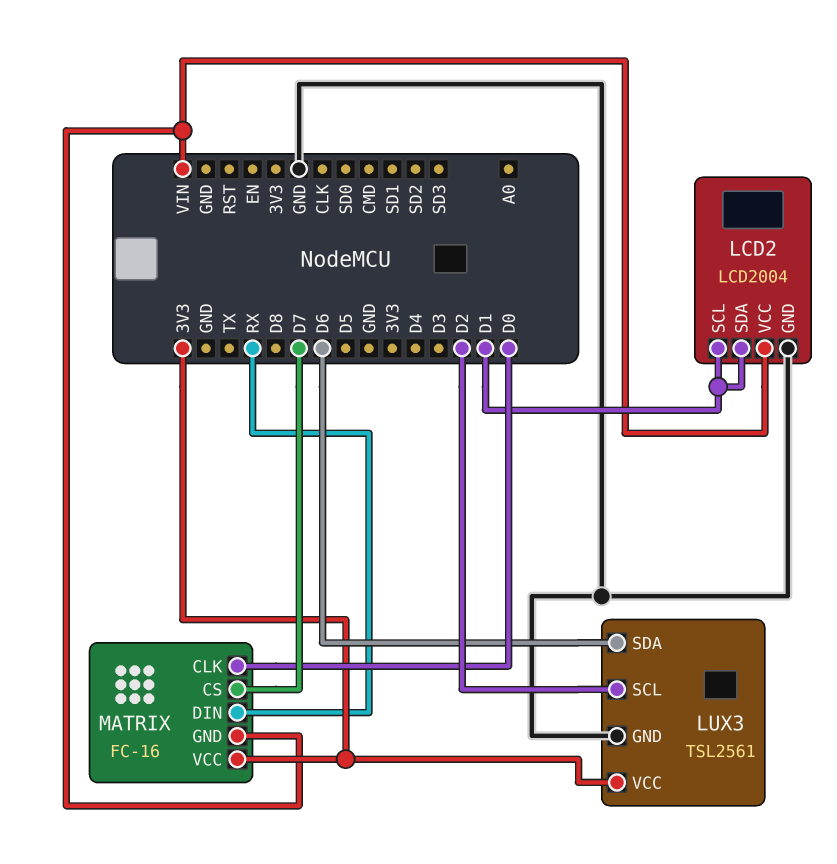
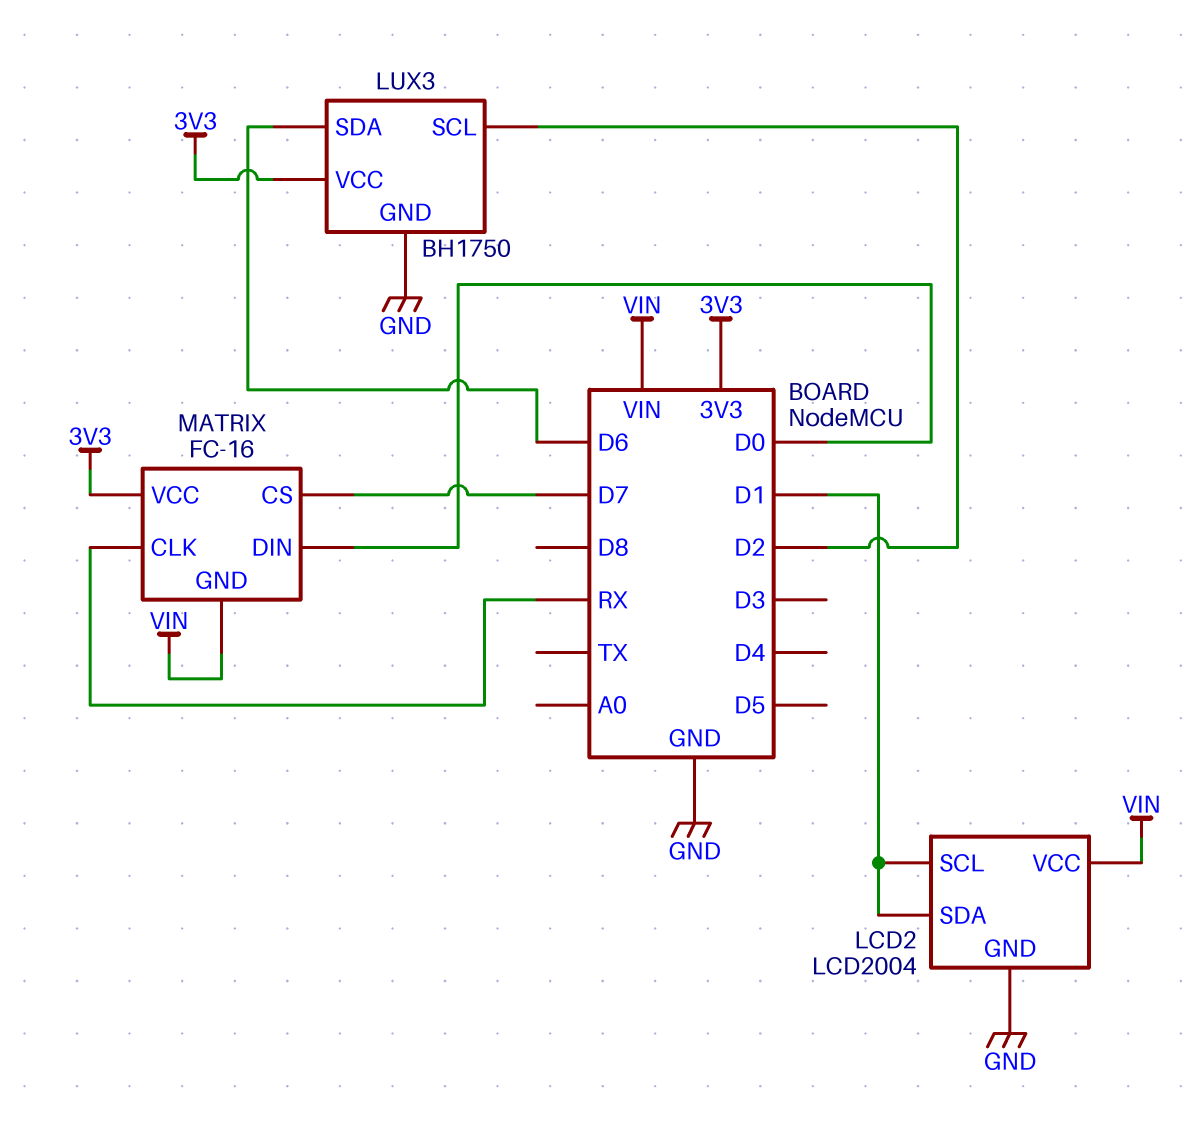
LUX3: TSL2561 -> BH1750
MATRIX pin CLK: D0 -> RX
MATRIX pin DIN: RX -> D0

